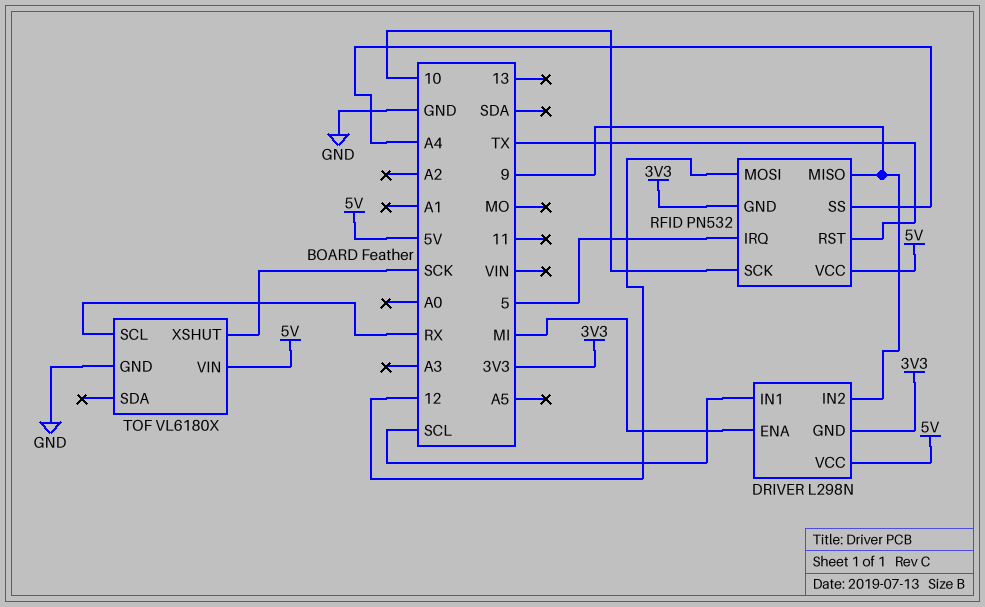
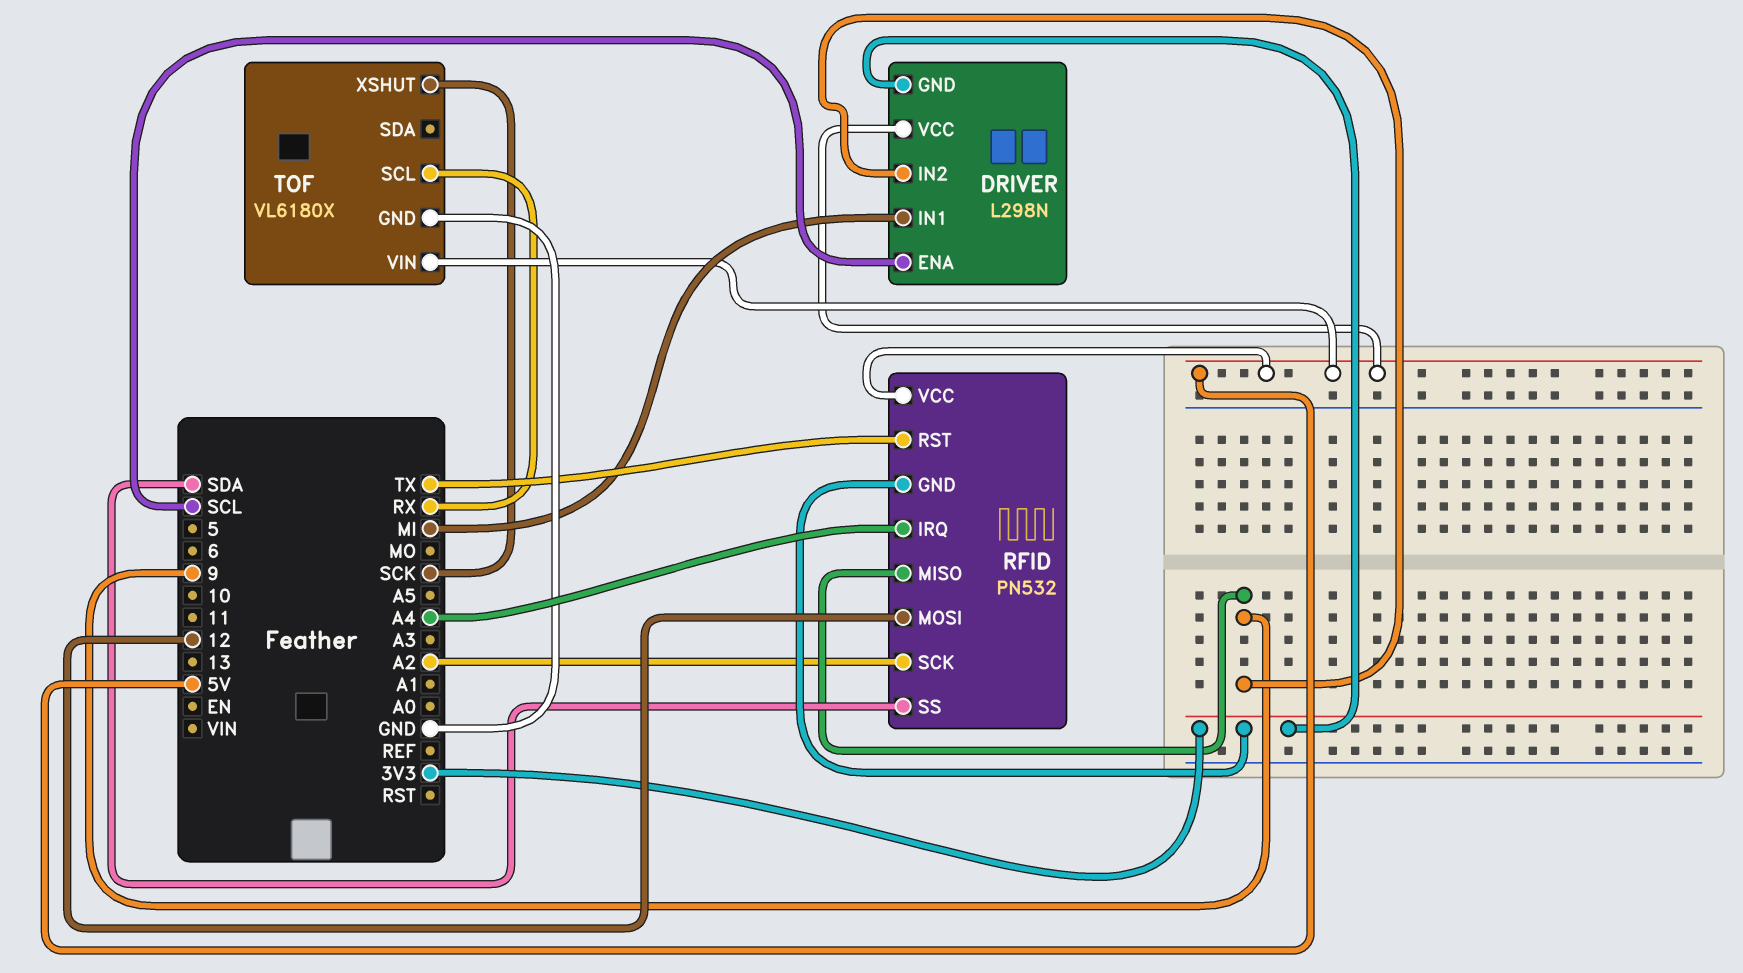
DRIVER pin ENA: MI -> SCL
DRIVER pin IN1: SCL -> MI
RFID pin IRQ: 5 -> A4
RFID pin SCK: 10 -> A2
RFID pin SS: A4 -> SDA

